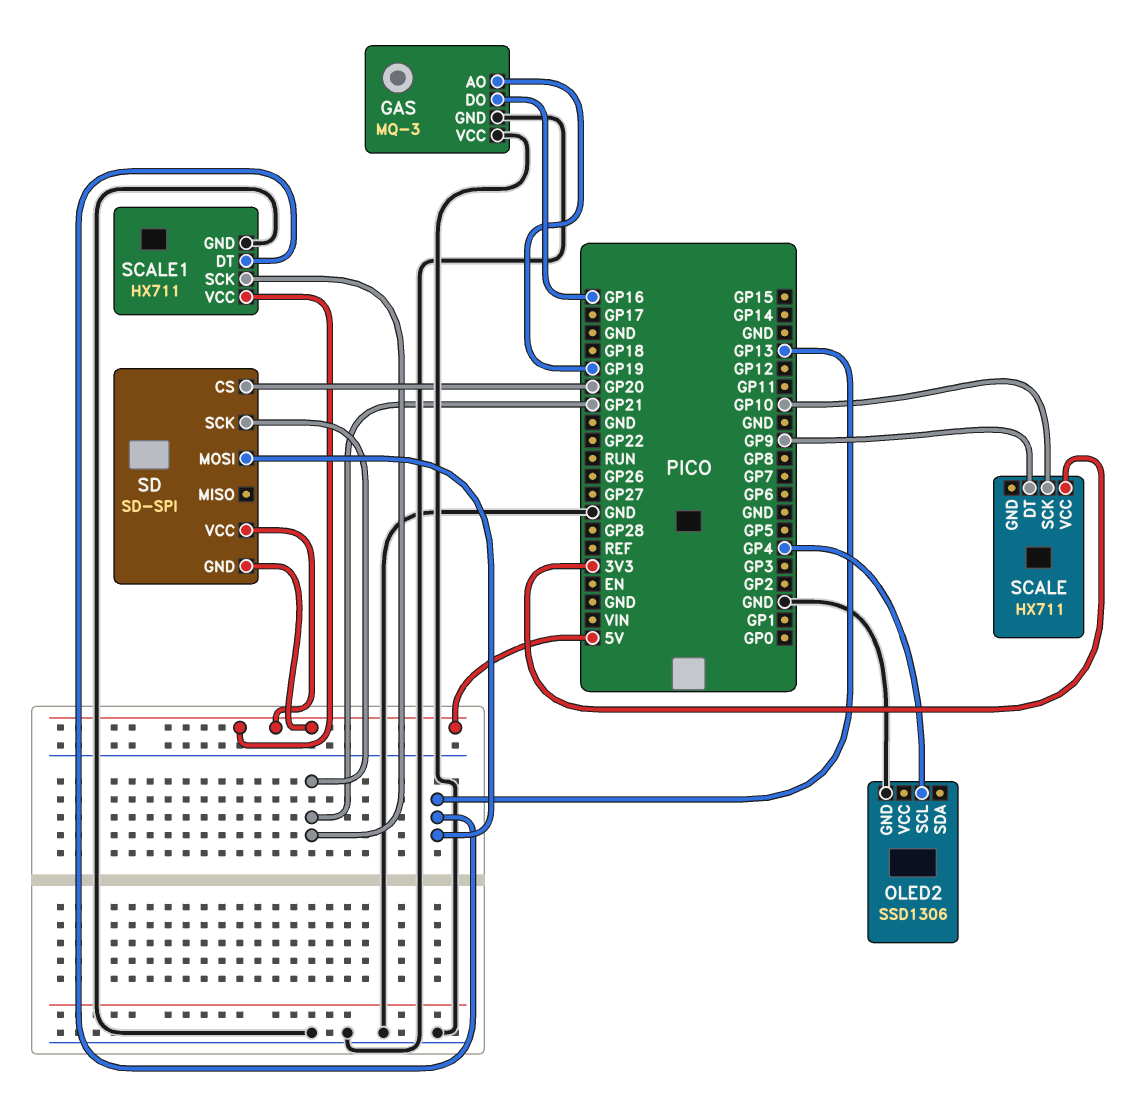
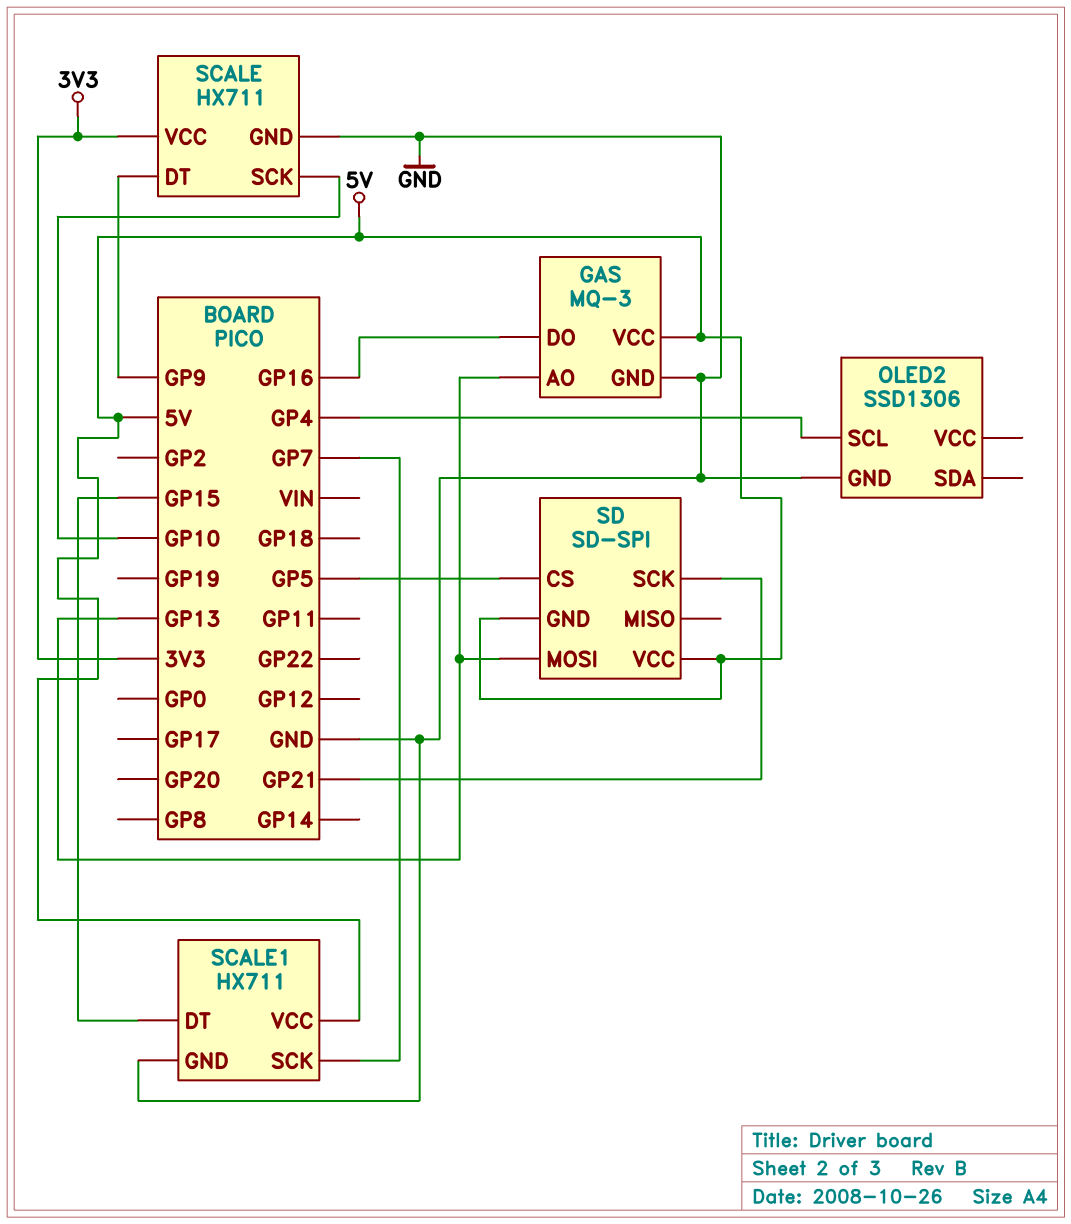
GAS pin AO: GP19 -> GP13
GAS pin VCC: GND -> 5V
SCALE pin GND: none -> GND
SCALE1 pin DT: GP13 -> GP15
SCALE1 pin SCK: GP21 -> GP7
SD pin CS: GP20 -> GP5

